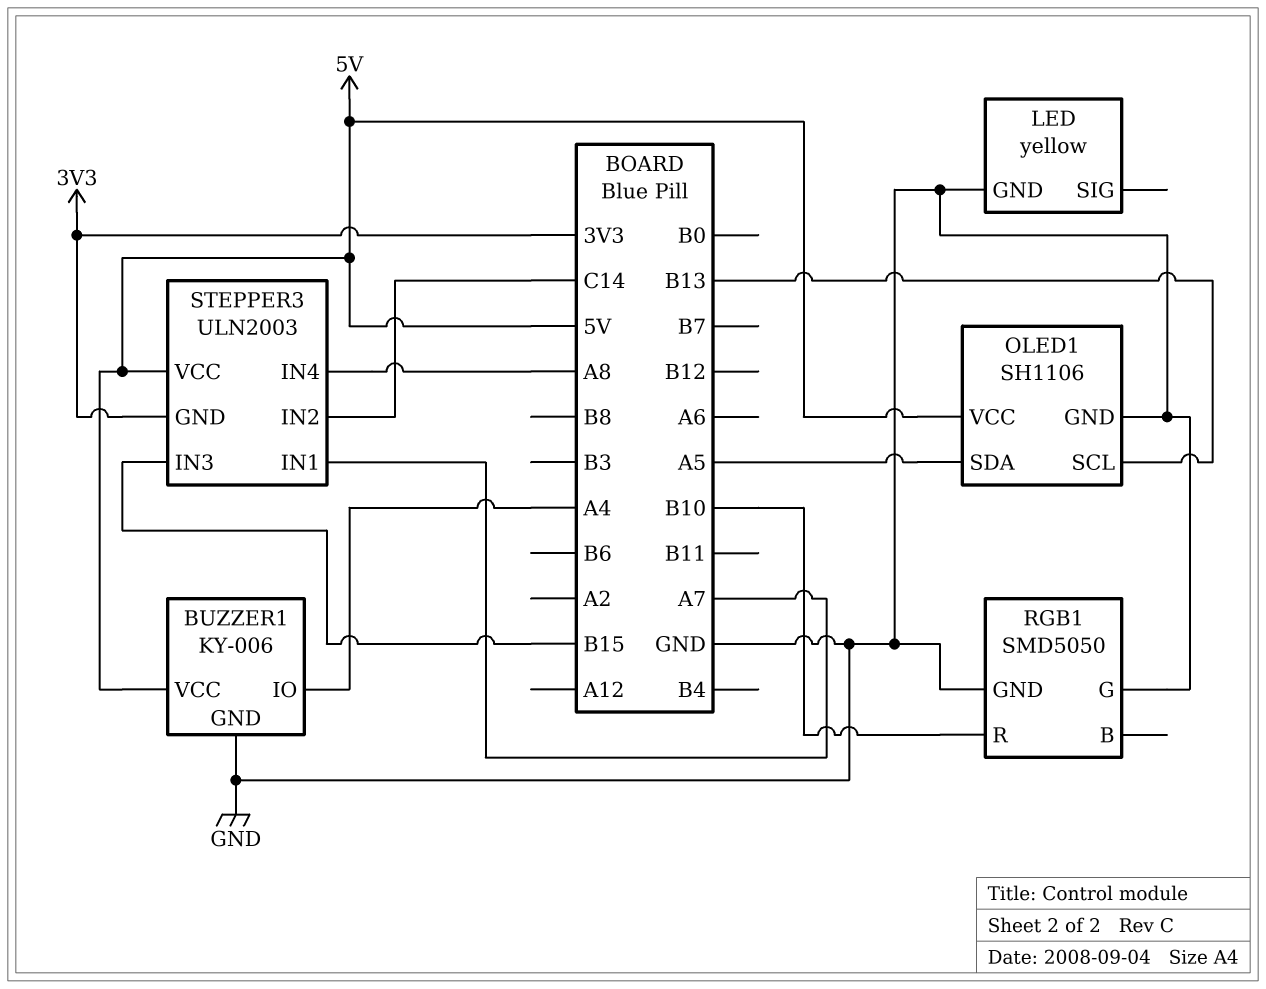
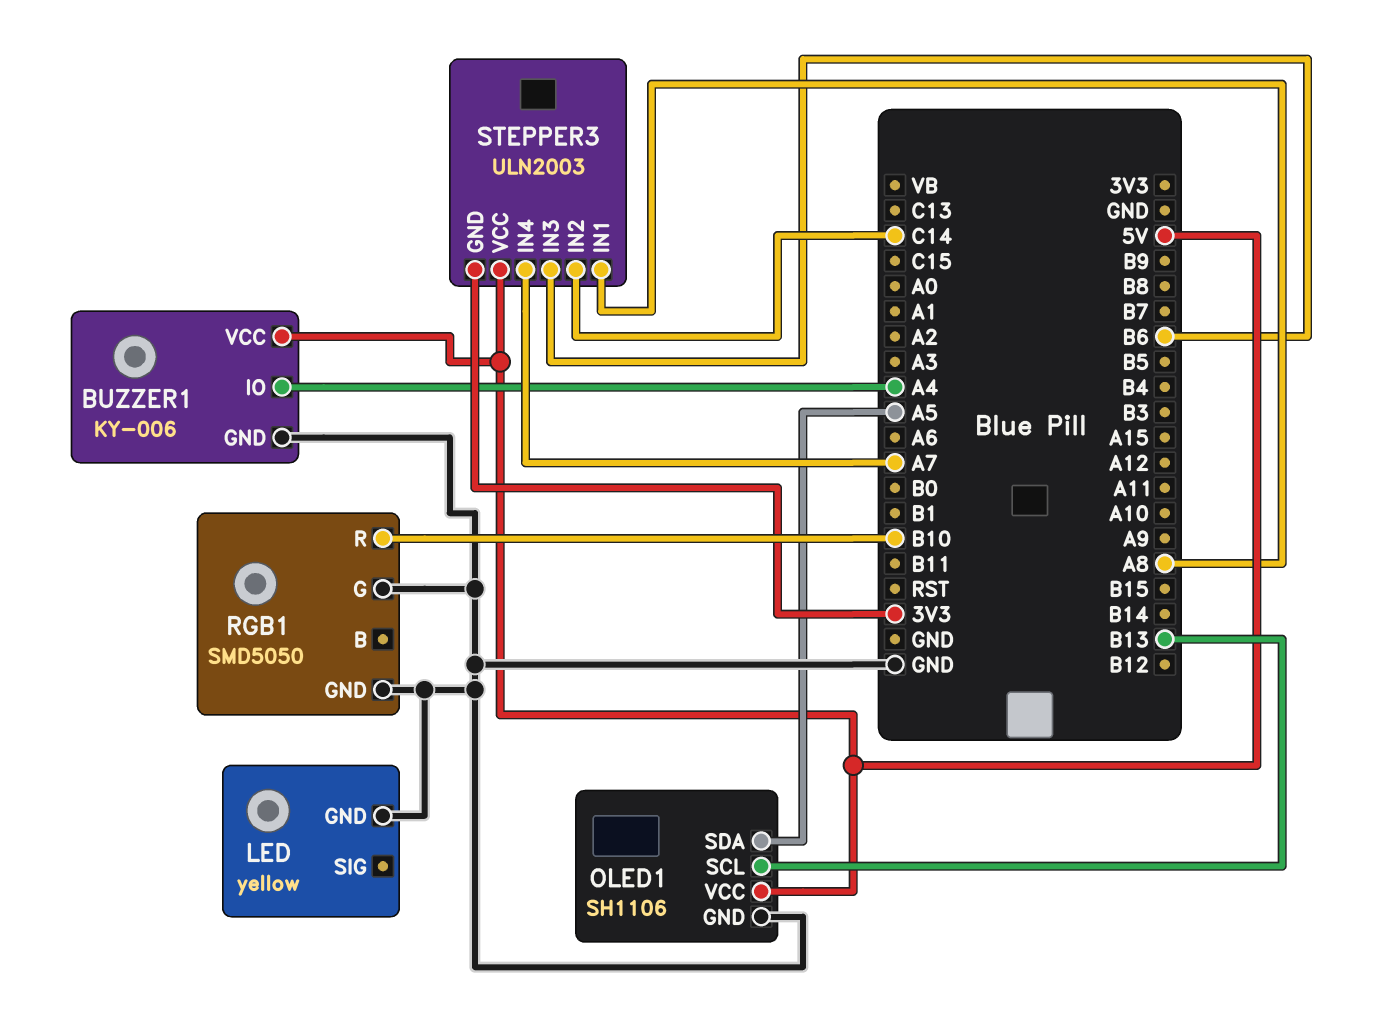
STEPPER3 pin IN1: A7 -> A8
STEPPER3 pin IN3: B15 -> B6
STEPPER3 pin IN4: A8 -> A7

